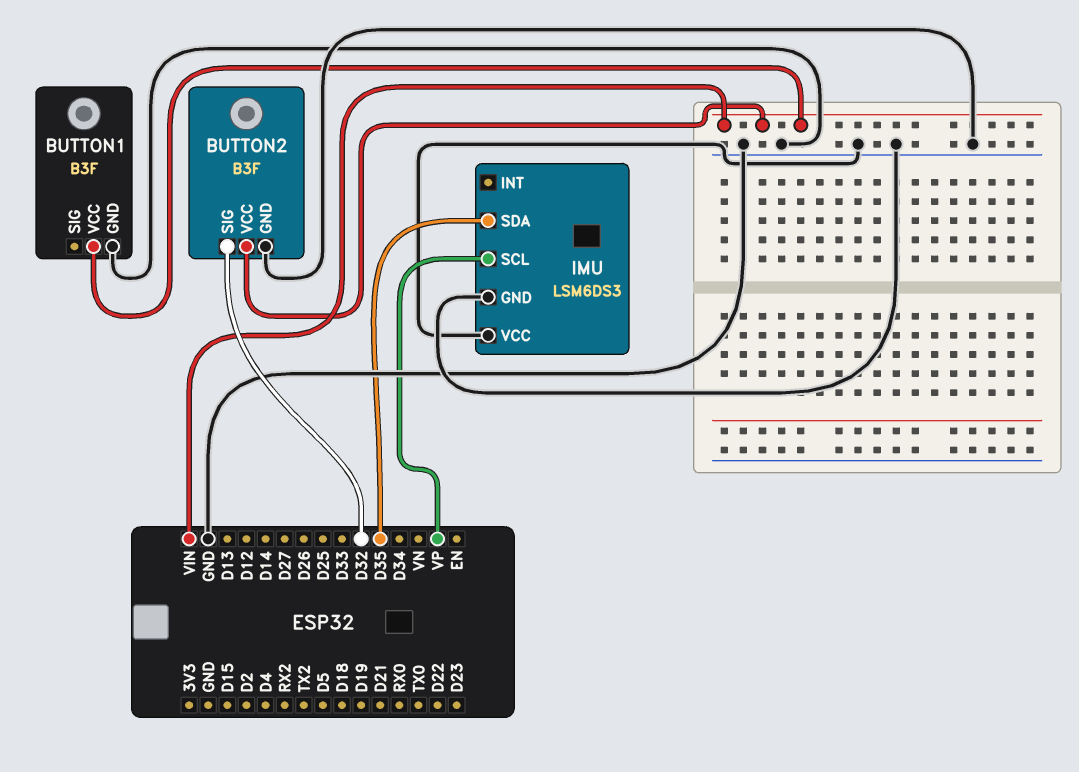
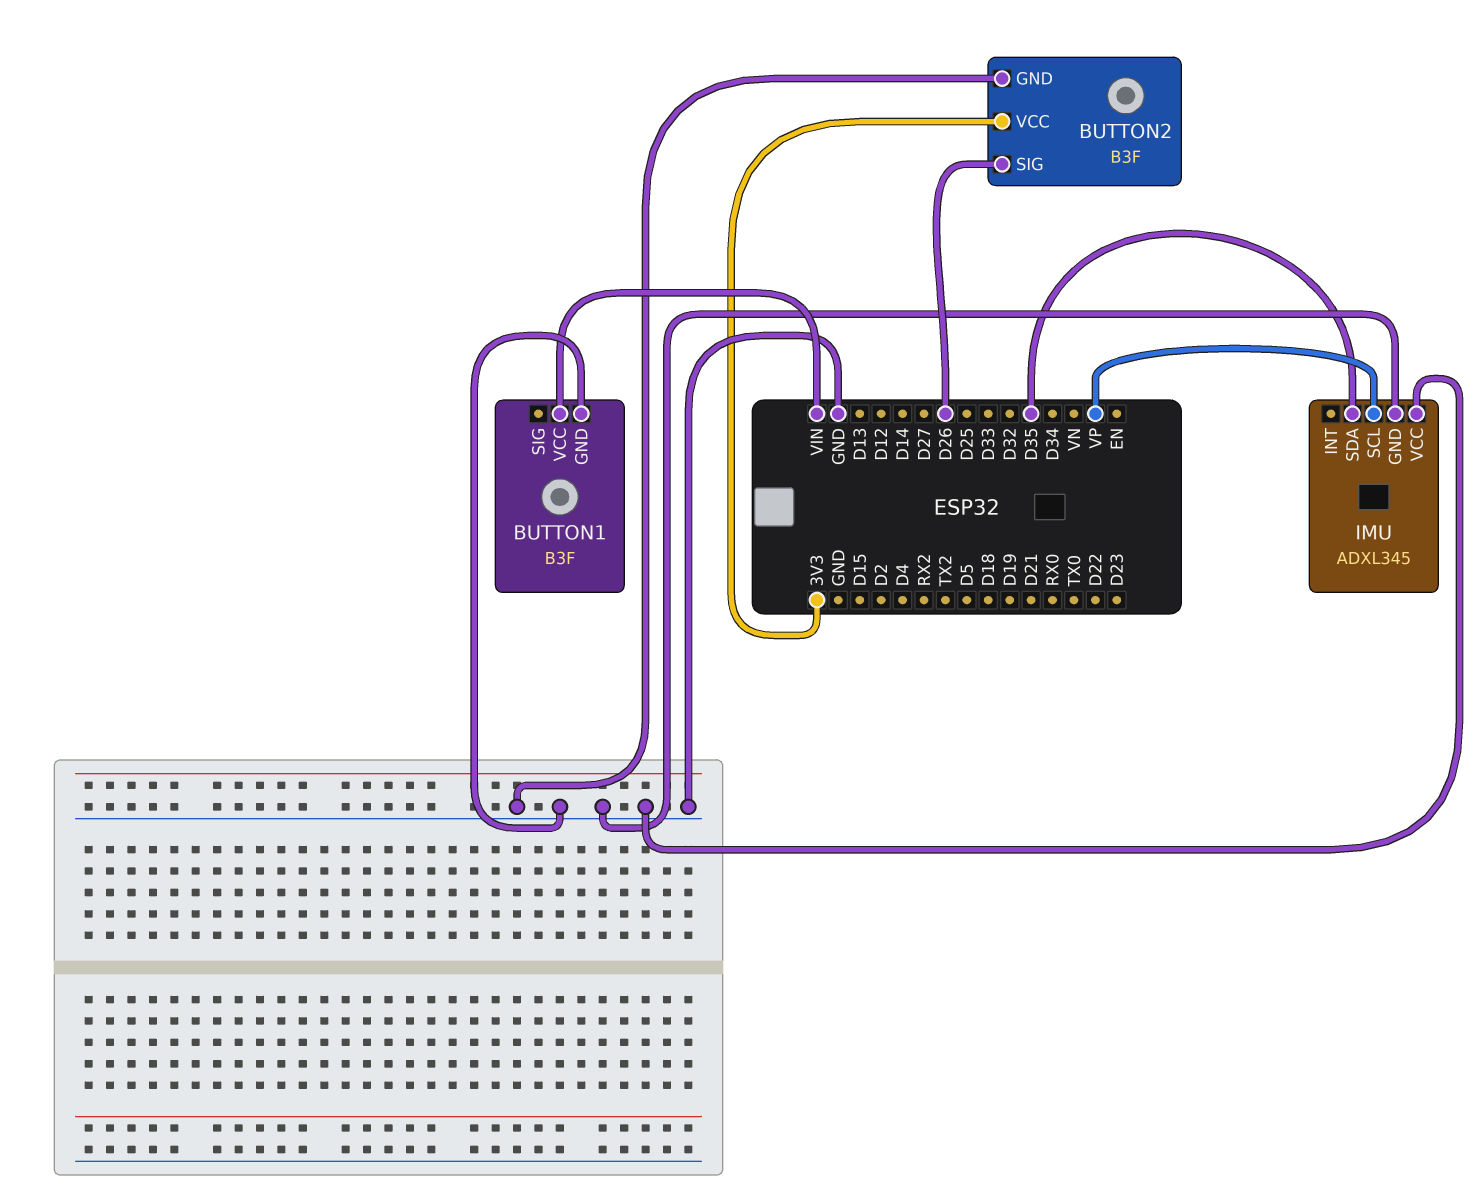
BUTTON2 pin SIG: D32 -> D26
BUTTON2 pin VCC: VIN -> 3V3
IMU: LSM6DS3 -> ADXL345

